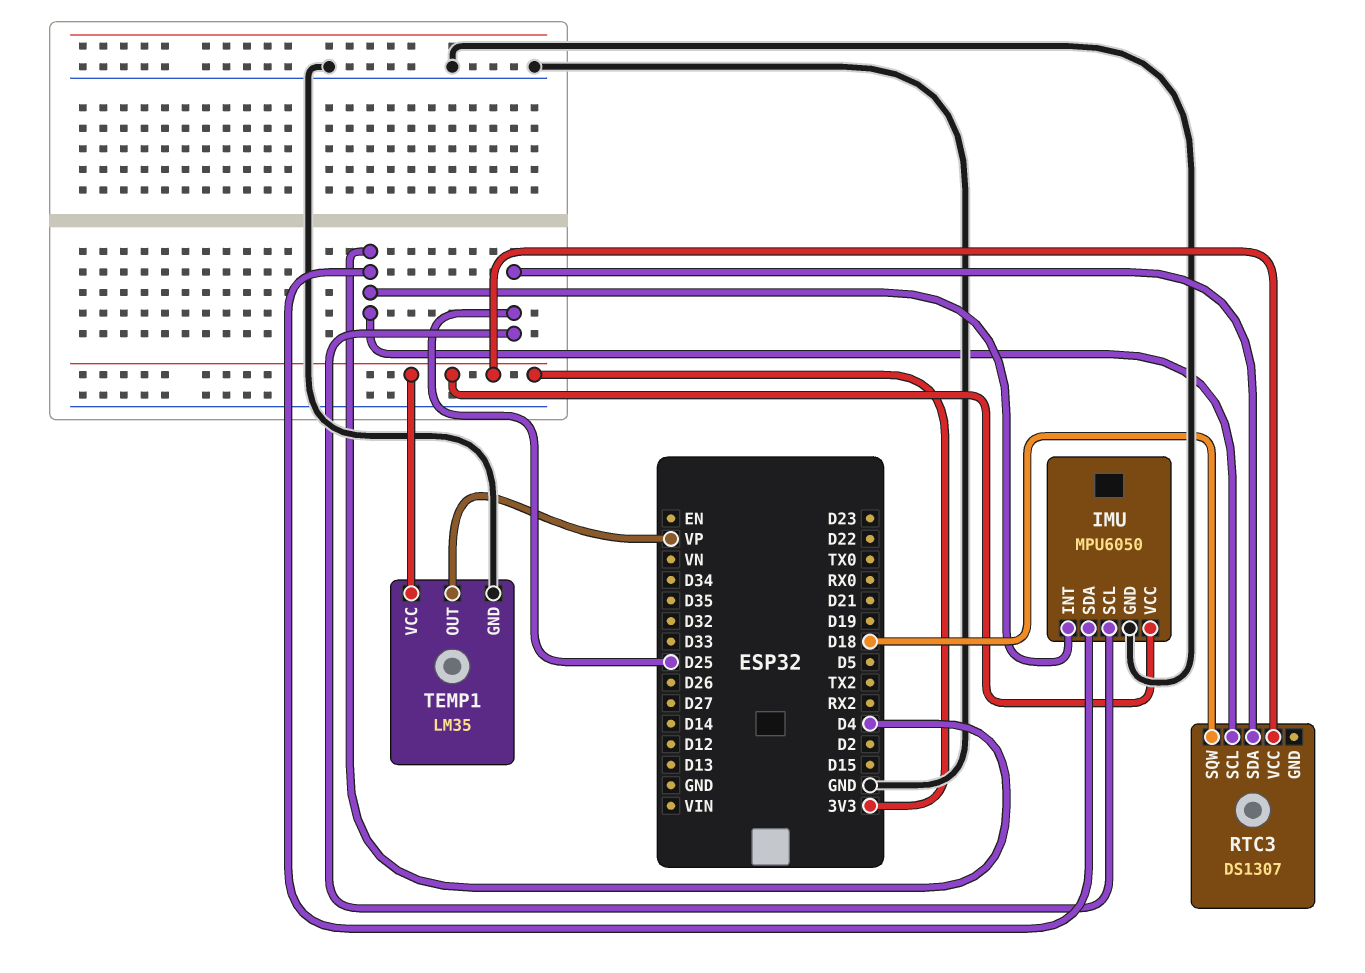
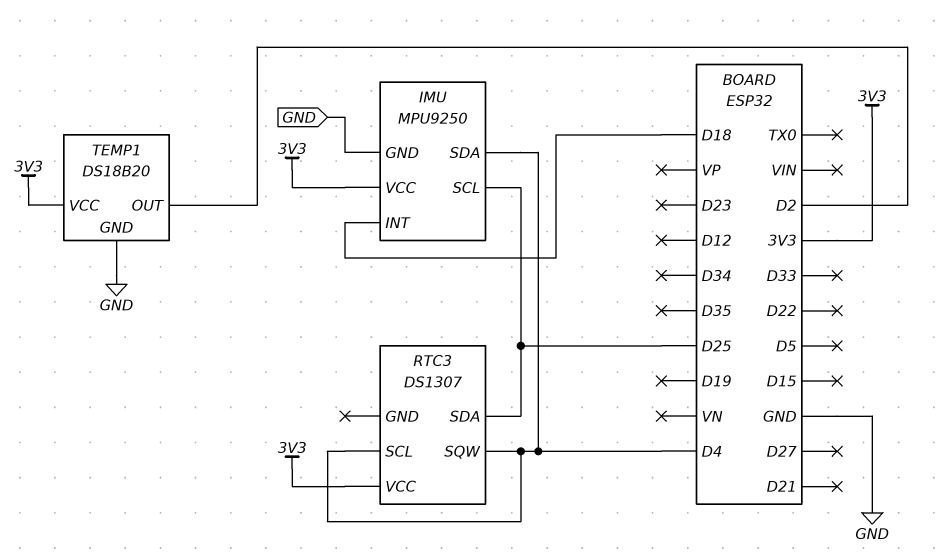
IMU: MPU6050 -> MPU9250
IMU pin INT: D4 -> D18
RTC3 pin SQW: D18 -> D4
TEMP1: LM35 -> DS18B20
TEMP1 pin OUT: VP -> D2

